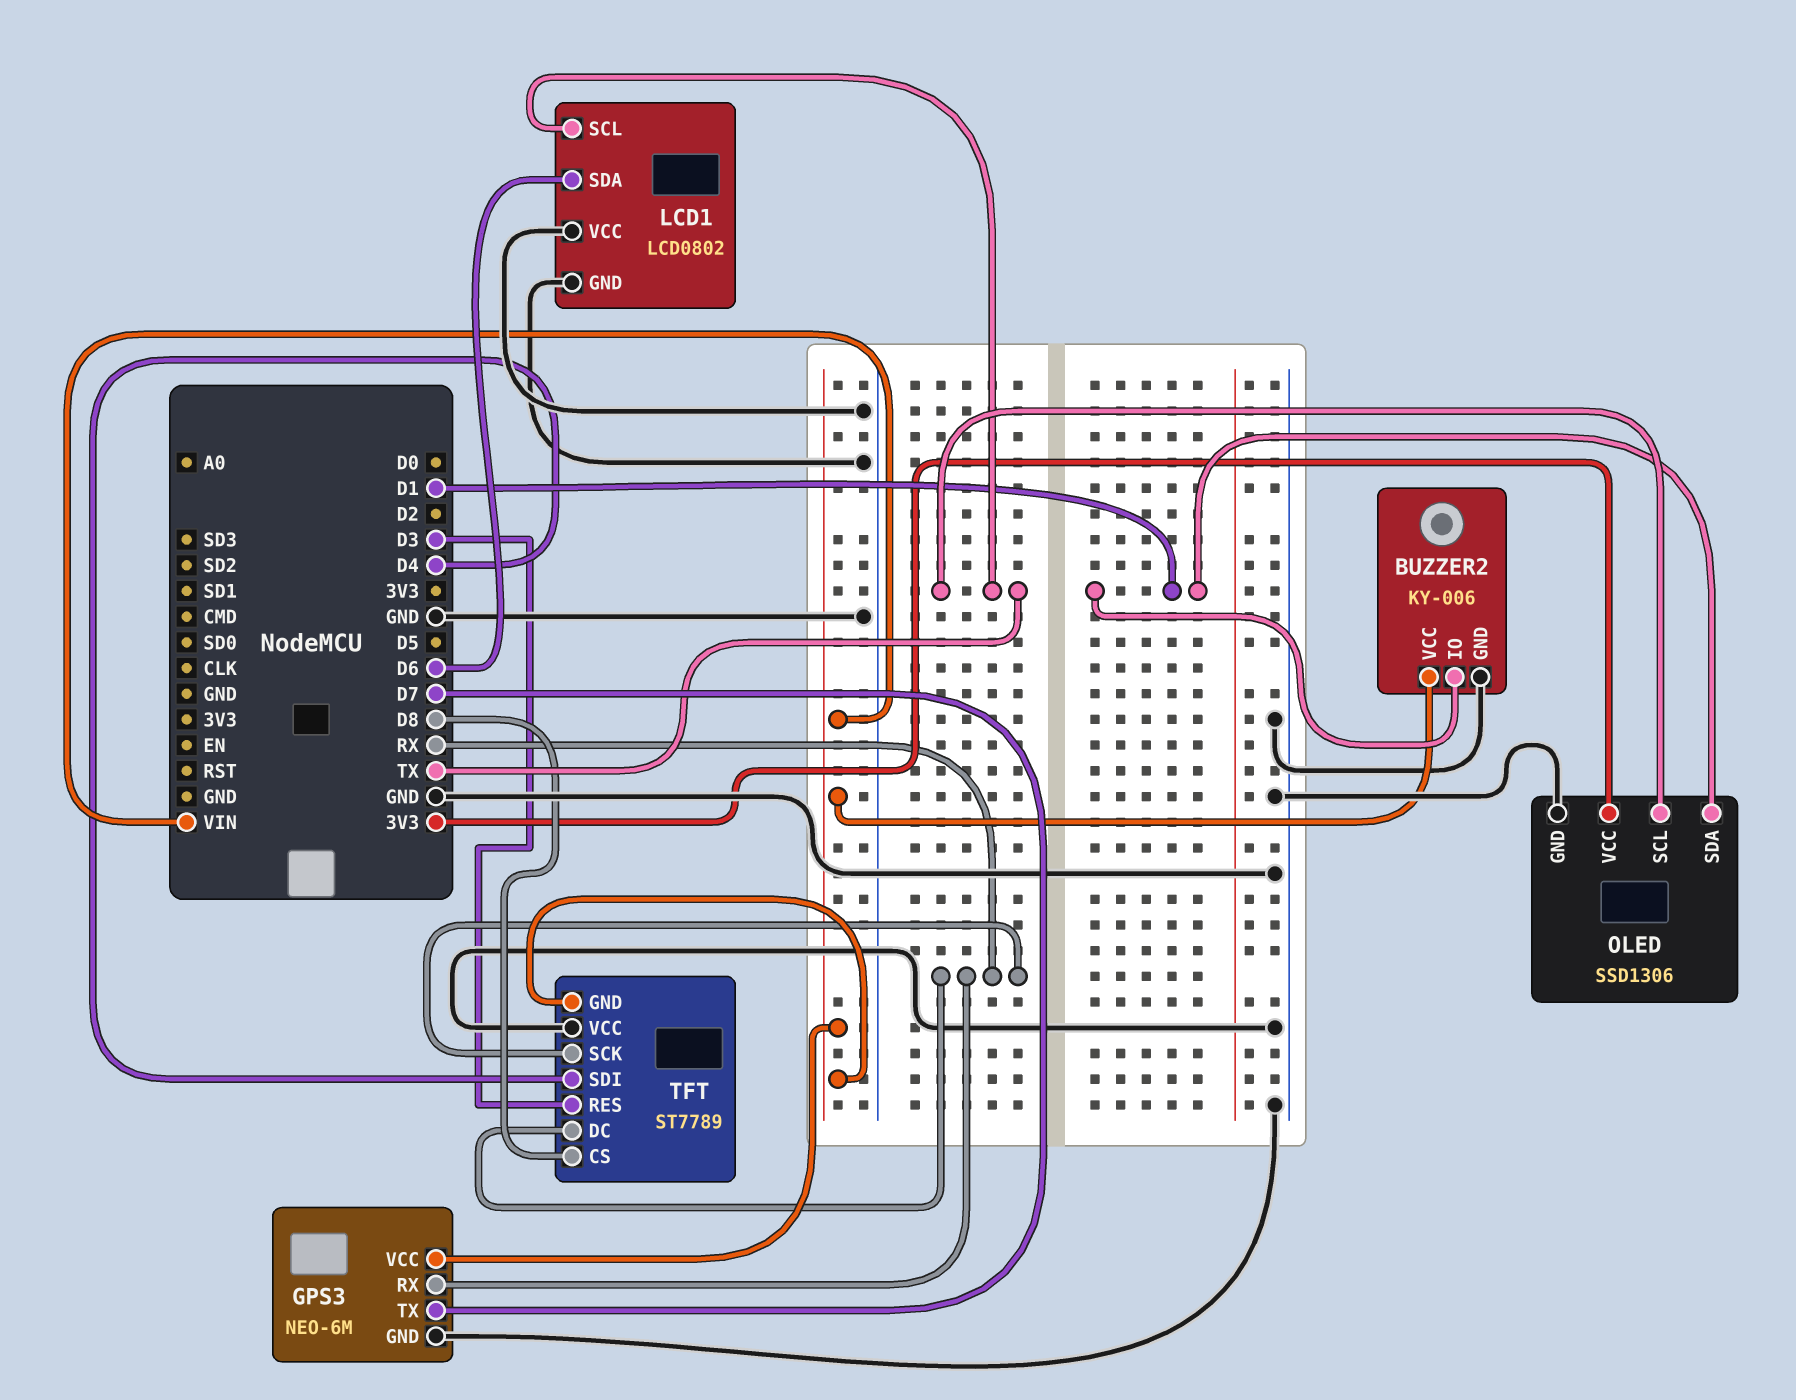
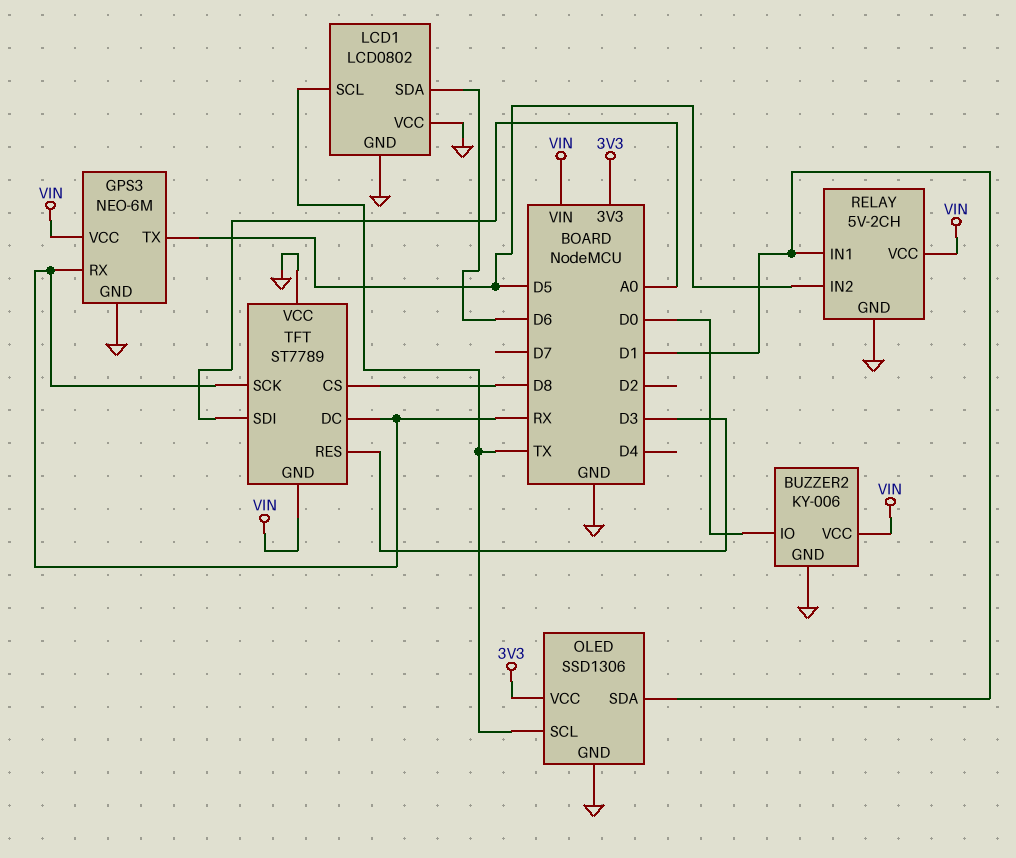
BUZZER2 pin IO: D1 -> D0
GPS3 pin TX: D7 -> D5
RELAY: none -> 5V-2CH
RELAY pin GND: none -> GND
RELAY pin IN1: none -> D1
RELAY pin IN2: none -> D5
RELAY pin VCC: none -> VIN
TFT pin SDI: D4 -> A0

